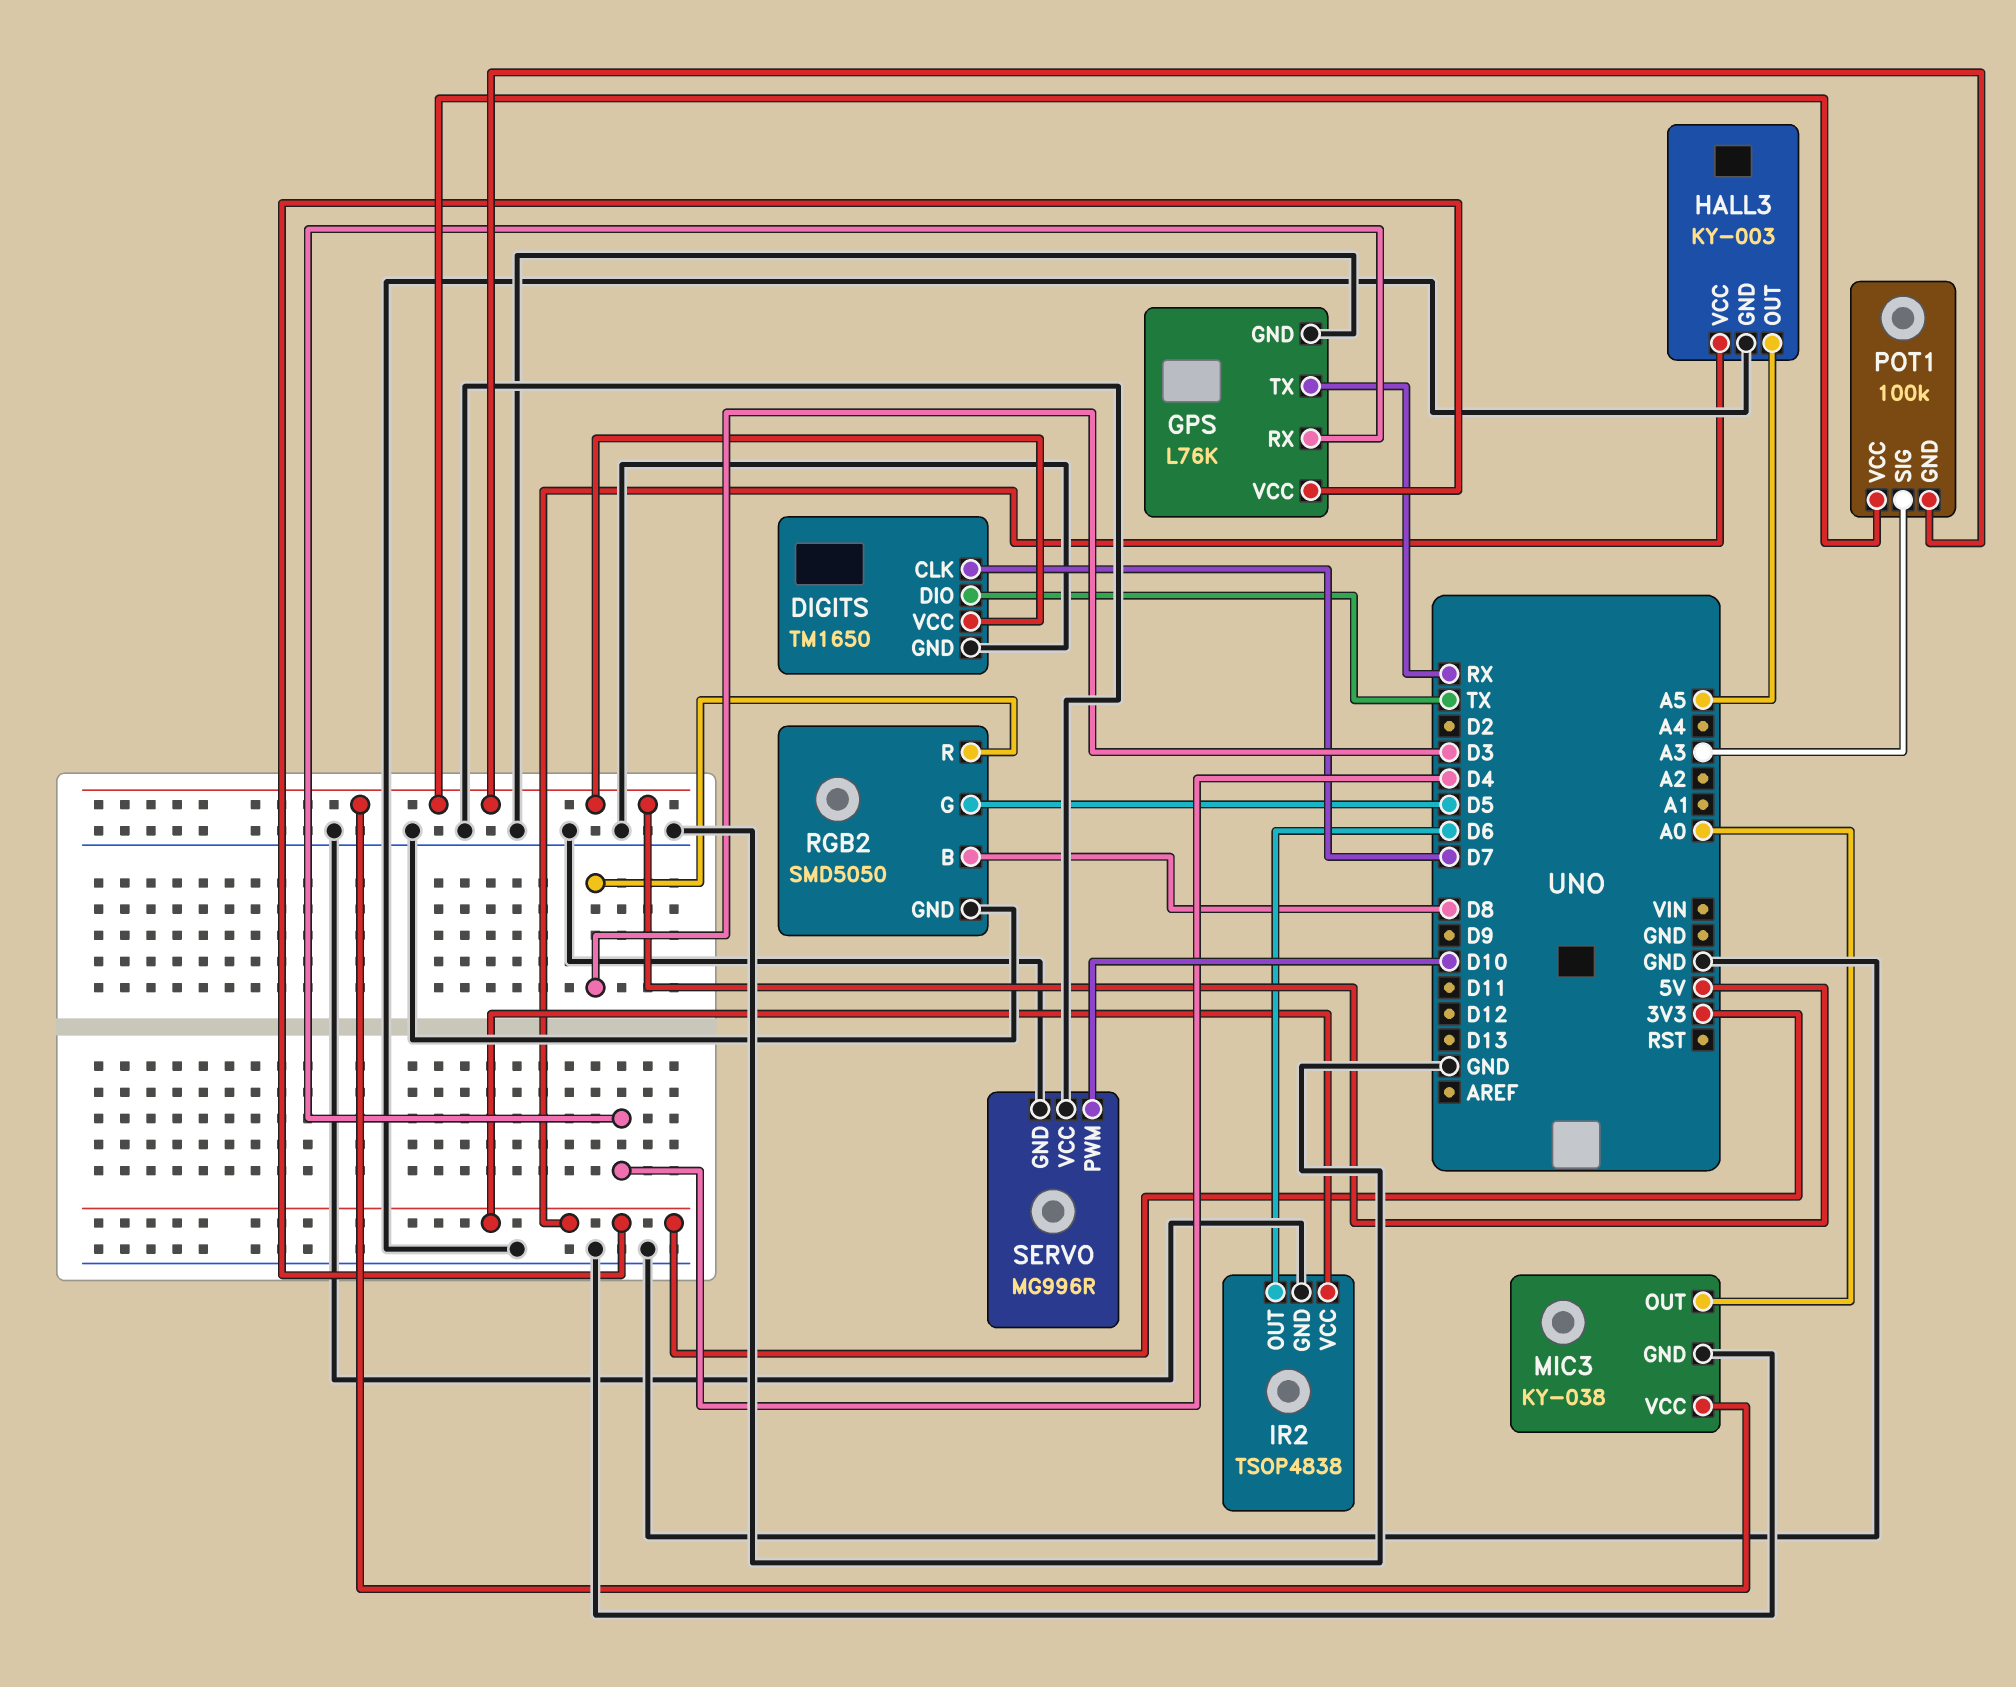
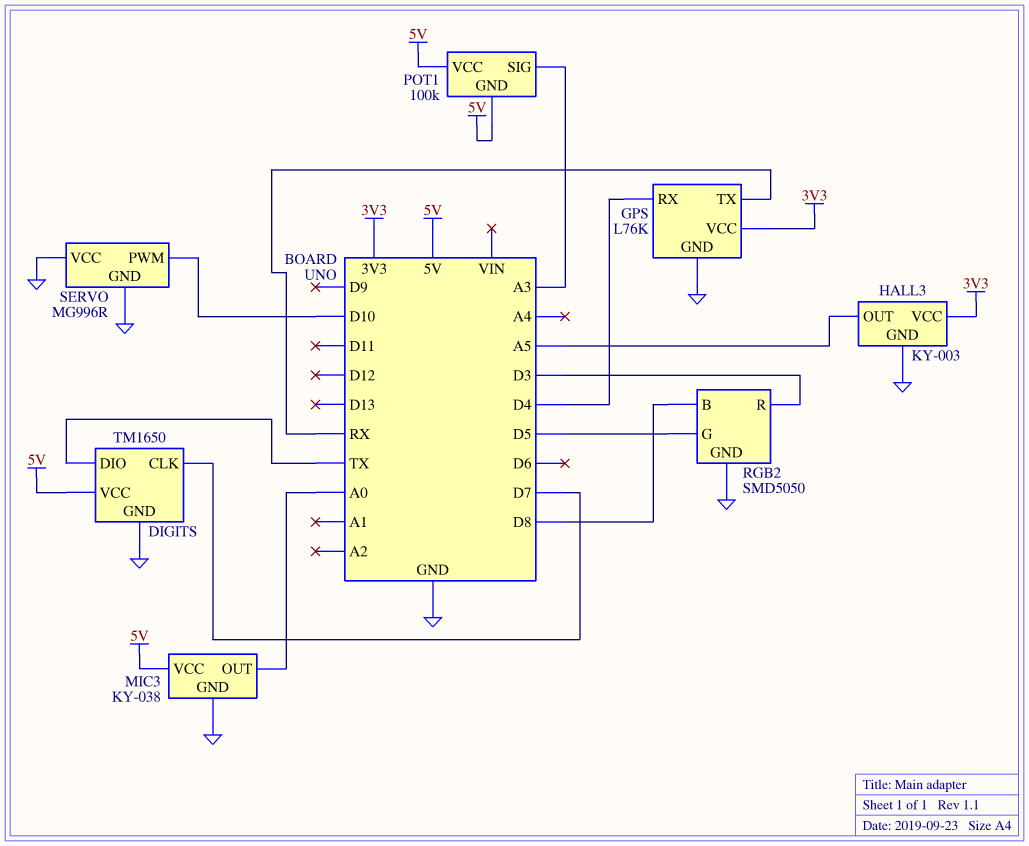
IR2: TSOP4838 -> none
IR2 pin GND: GND -> none
IR2 pin OUT: D6 -> none
IR2 pin VCC: 3V3 -> none

